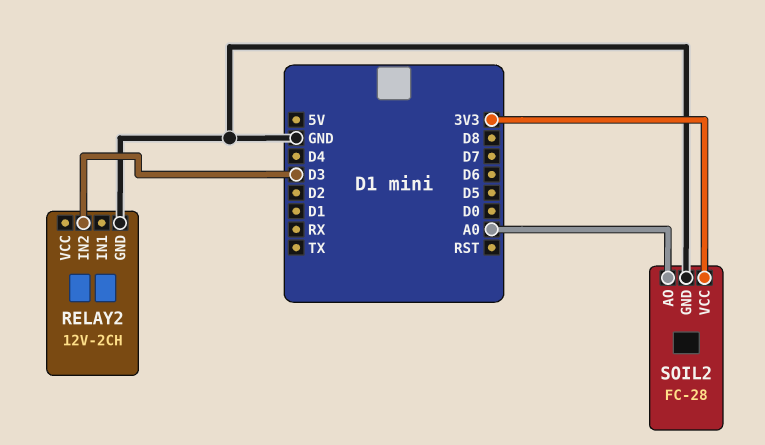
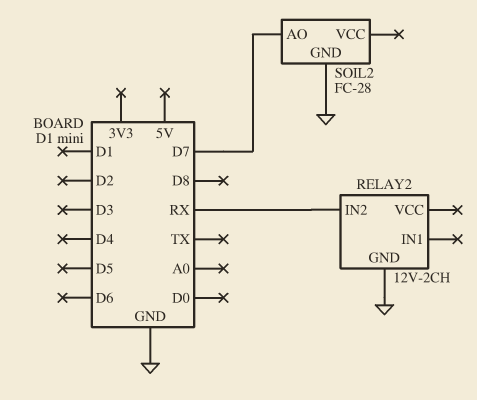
RELAY2 pin IN2: D3 -> RX
SOIL2 pin AO: A0 -> D7
SOIL2 pin VCC: 3V3 -> none

